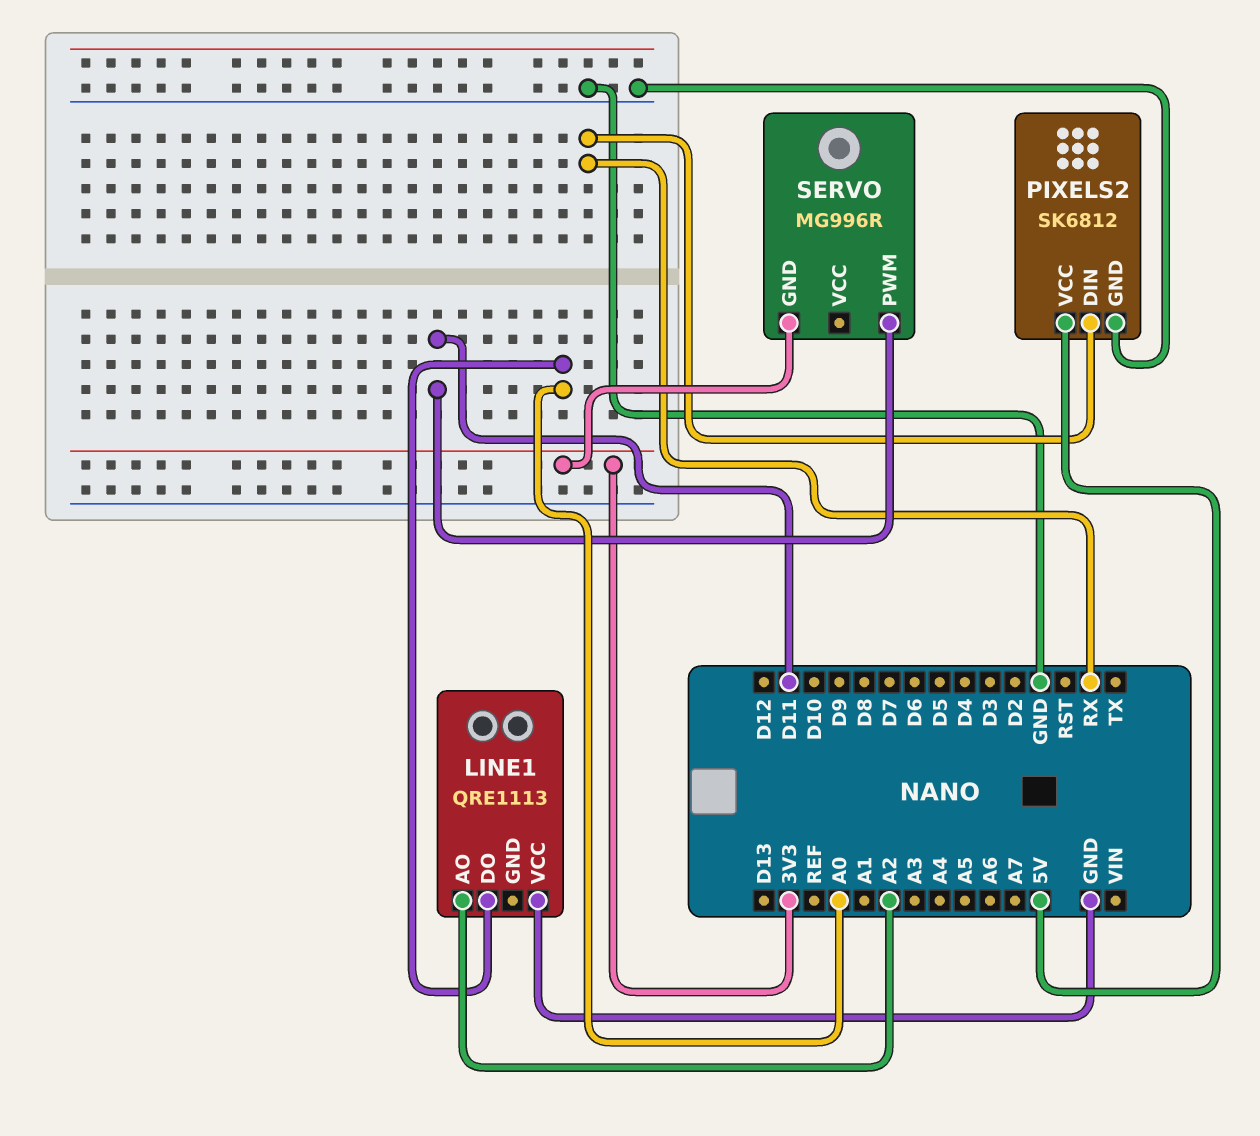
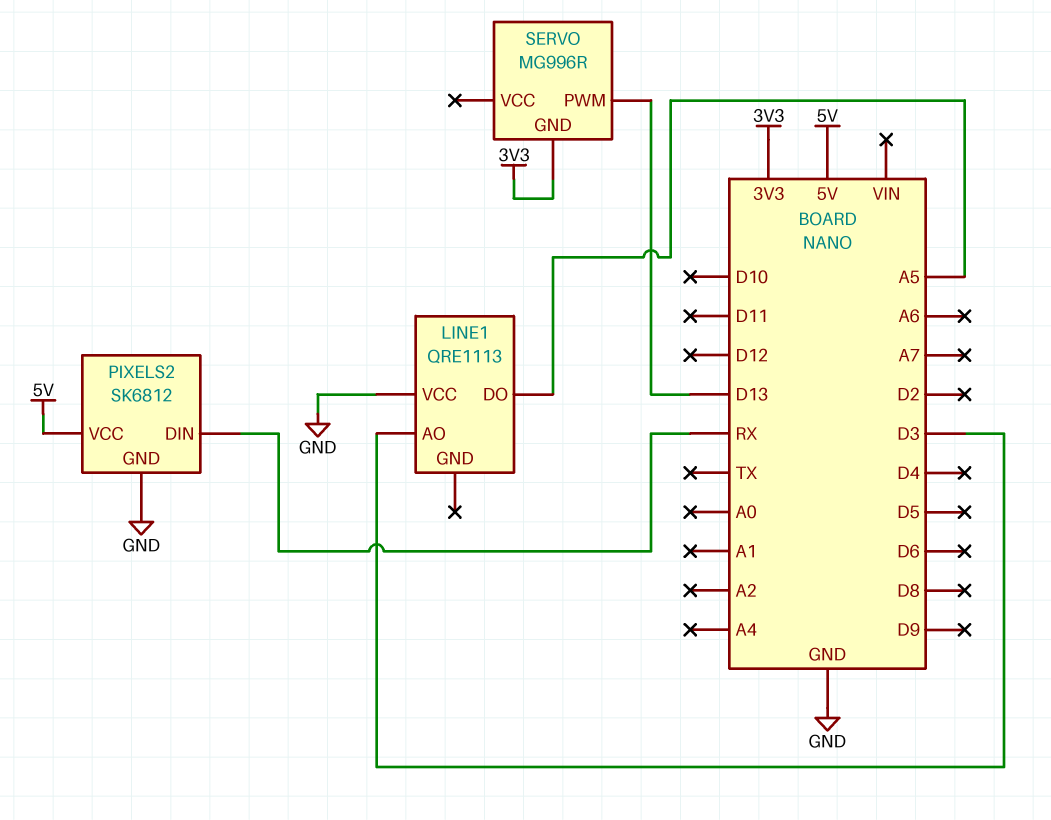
LINE1 pin AO: A2 -> D3
LINE1 pin DO: A0 -> A5
SERVO pin PWM: D11 -> D13

